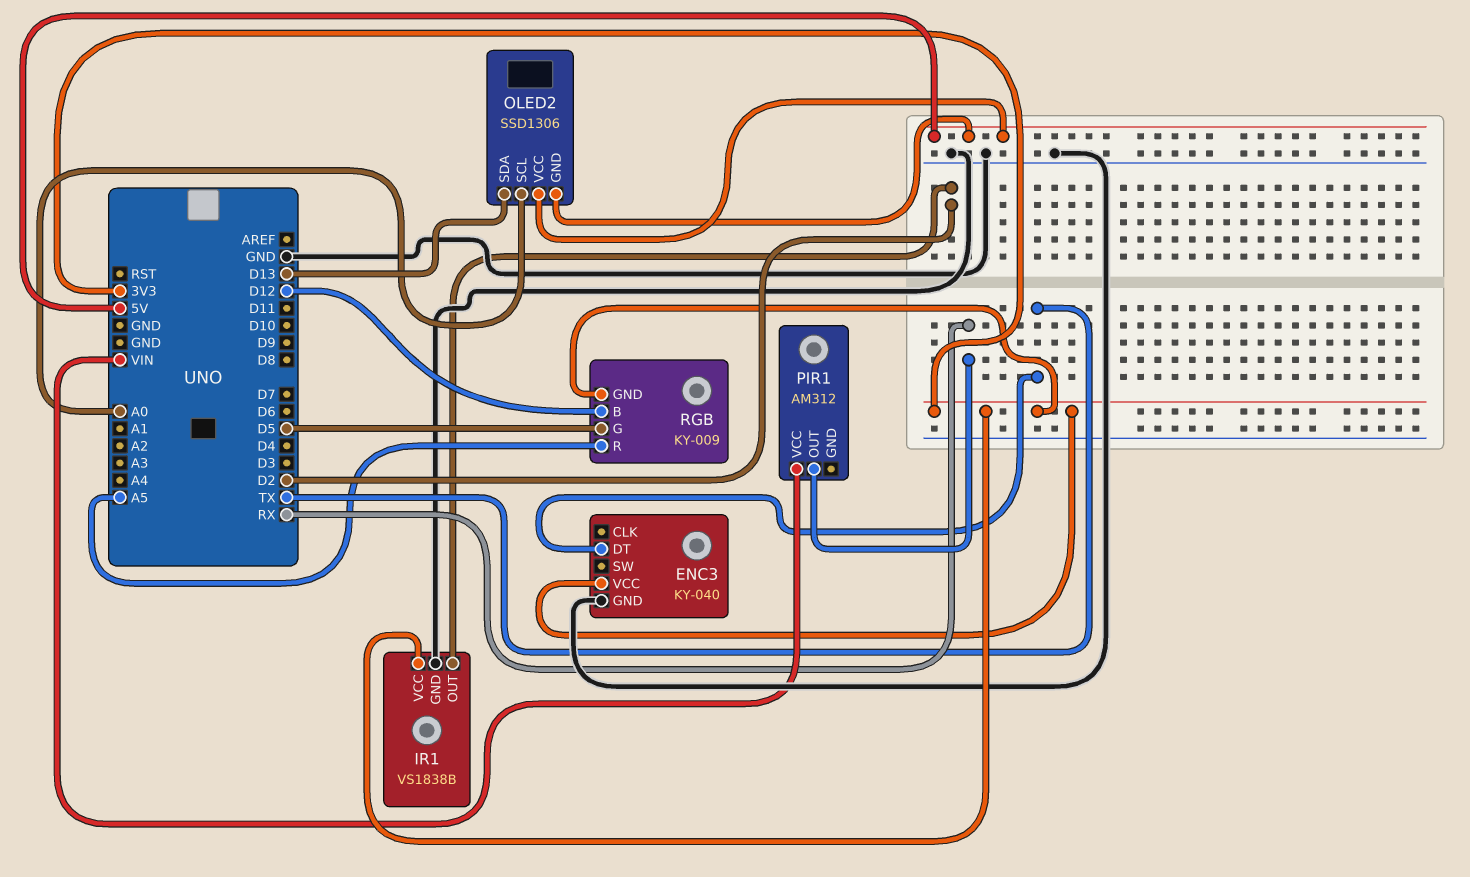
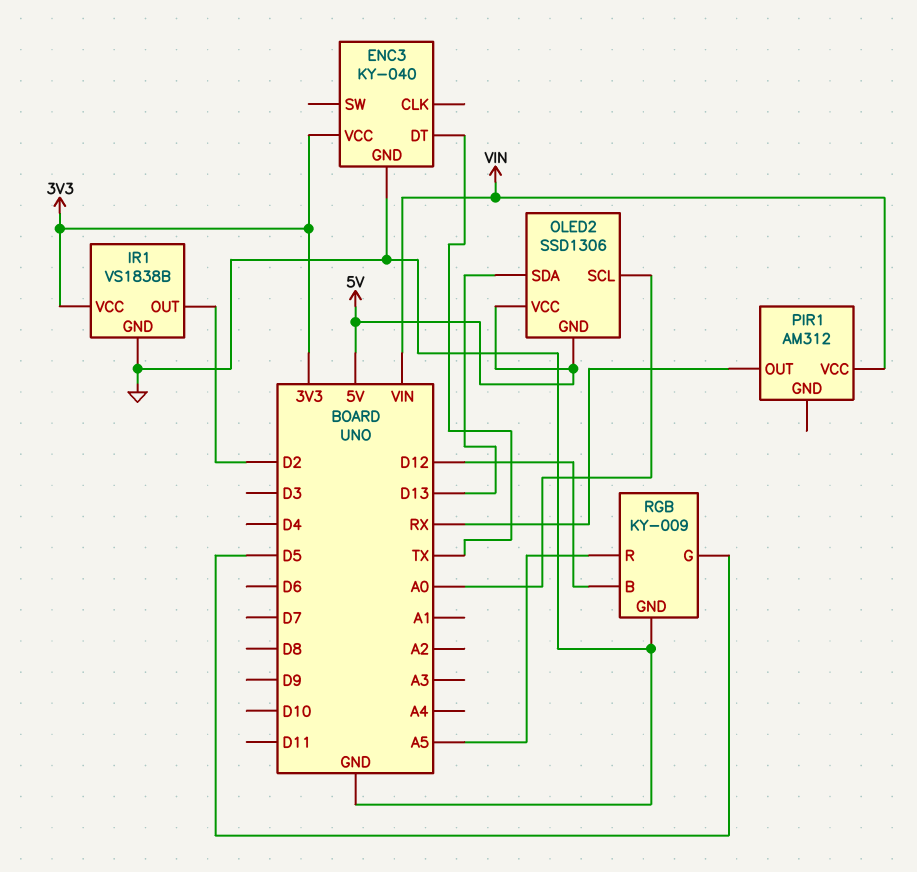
RGB pin GND: 3V3 -> GND

